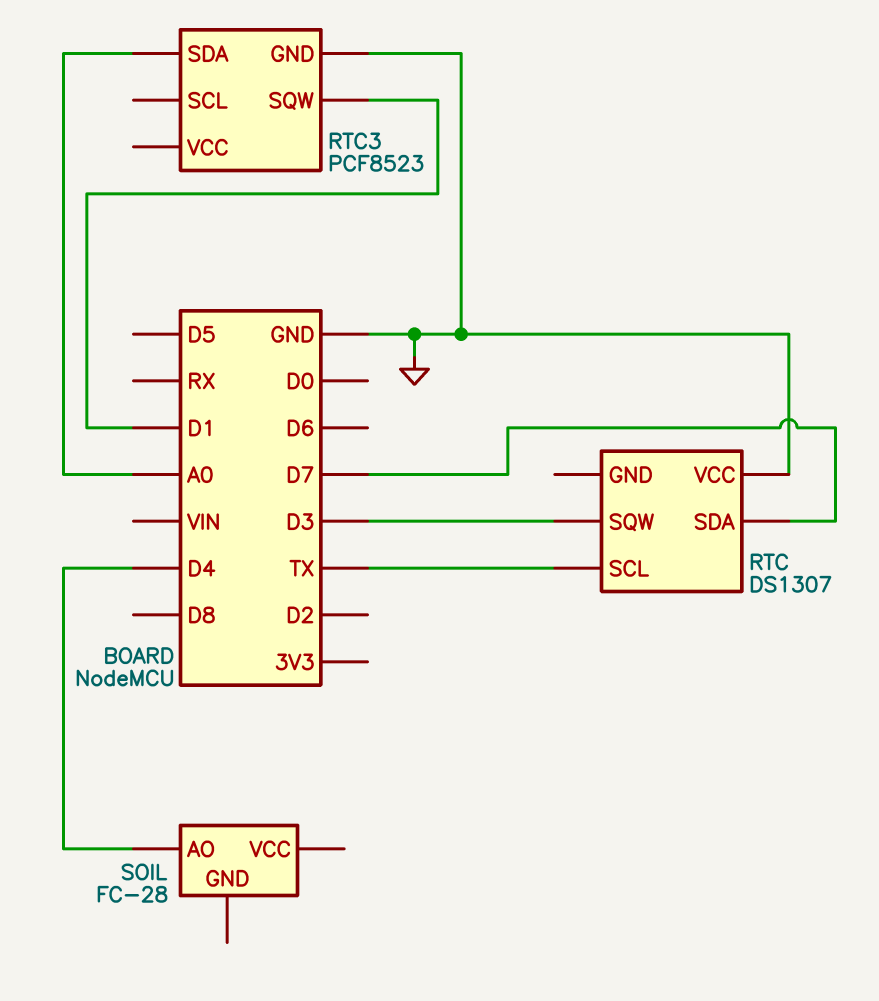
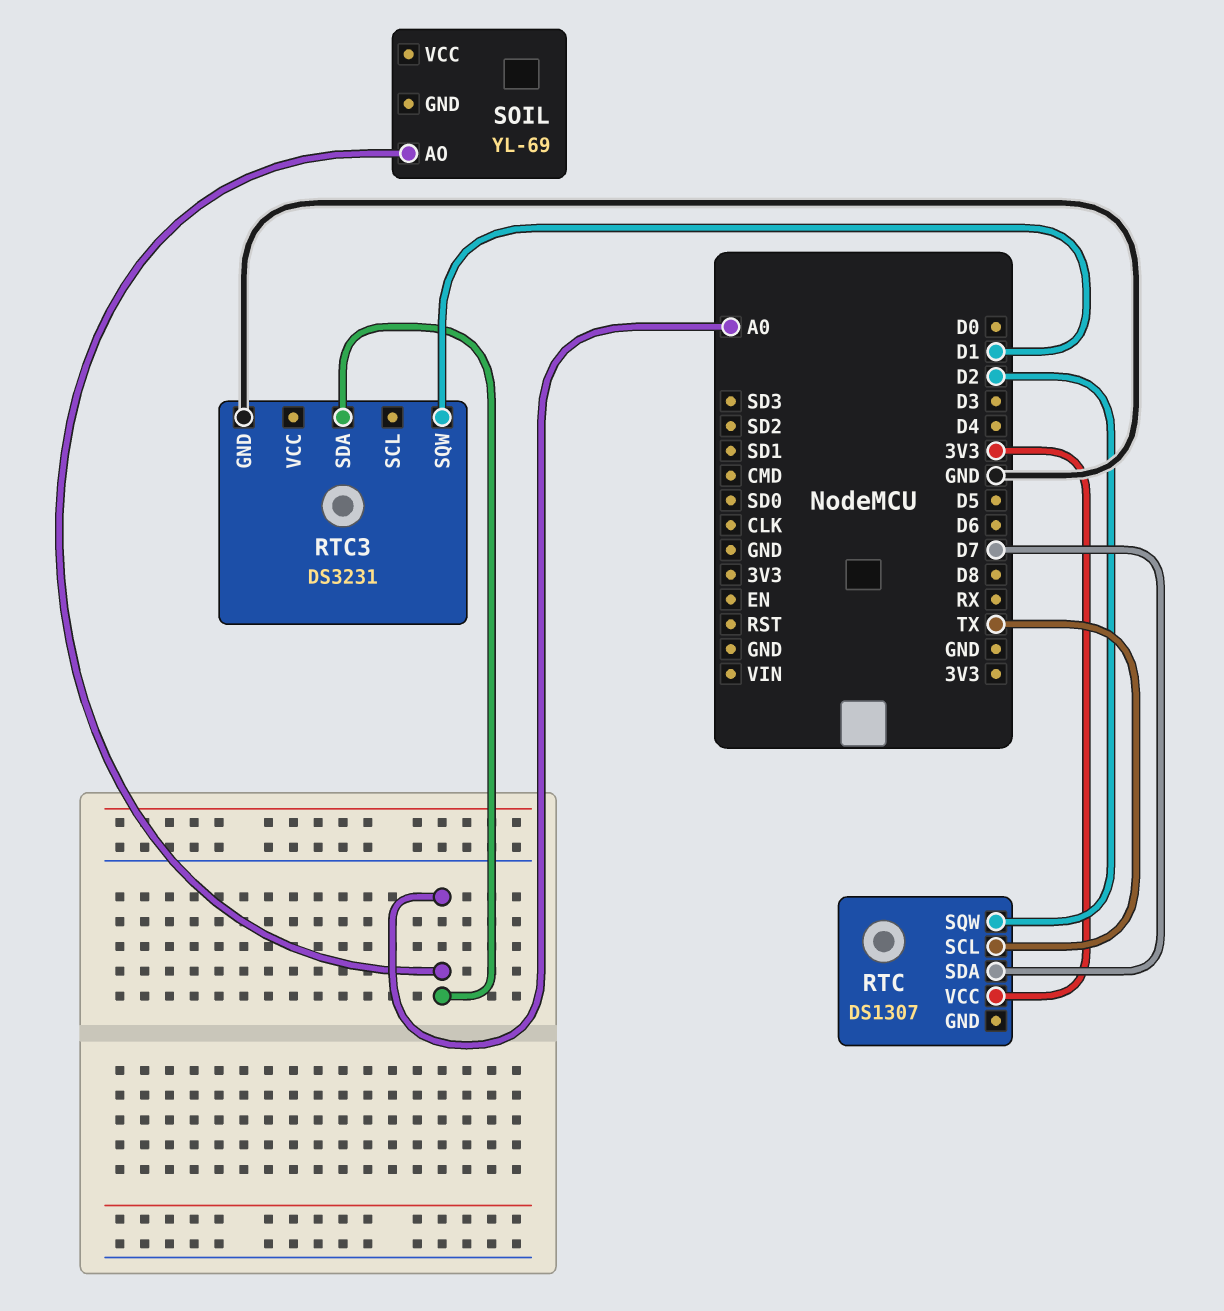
RTC pin SQW: D3 -> D2
RTC pin VCC: GND -> 3V3
RTC3: PCF8523 -> DS3231
SOIL: FC-28 -> YL-69
SOIL pin AO: D4 -> A0

